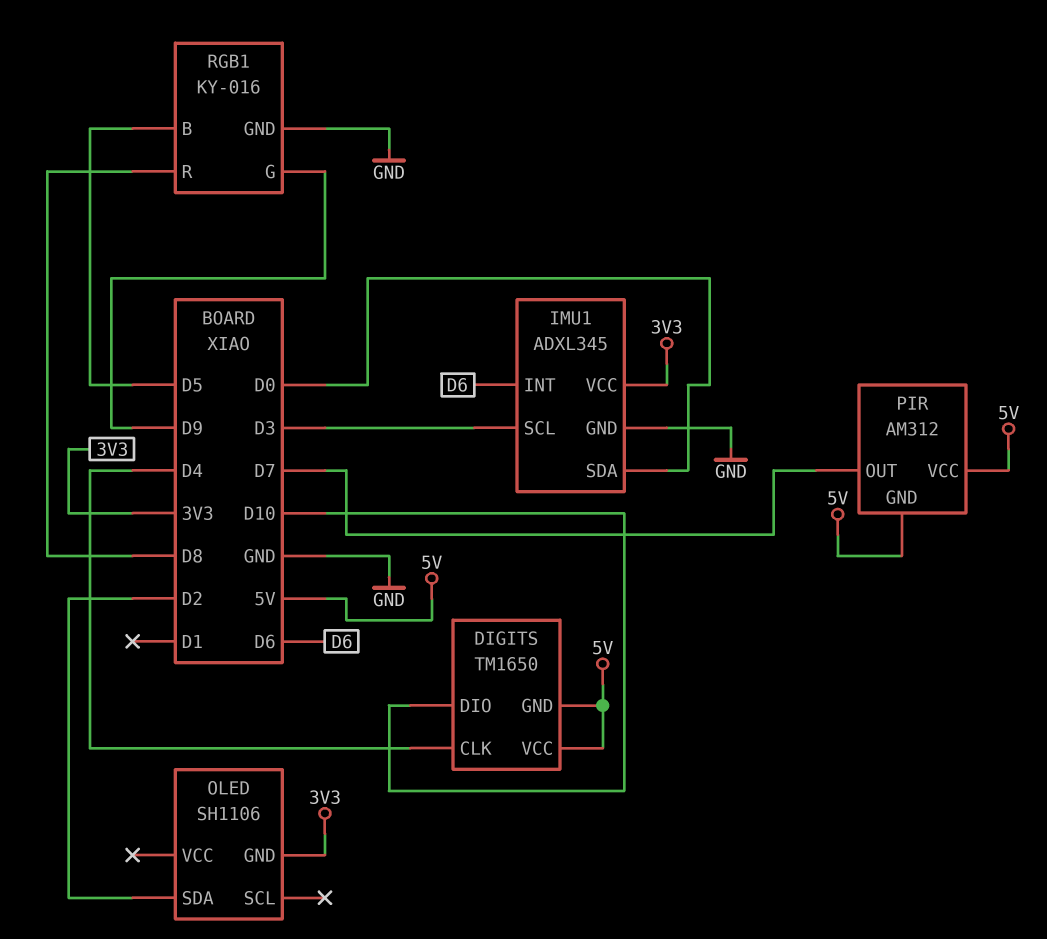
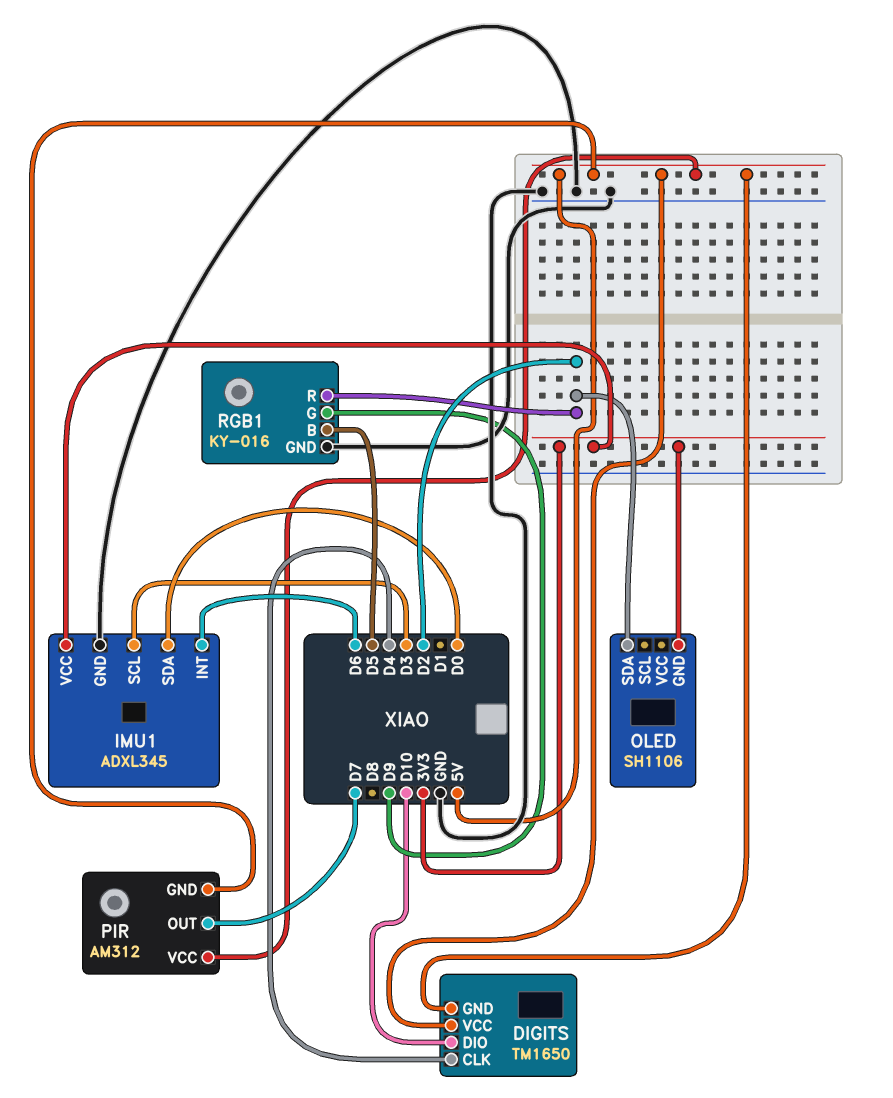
RGB1 pin R: D8 -> D2

